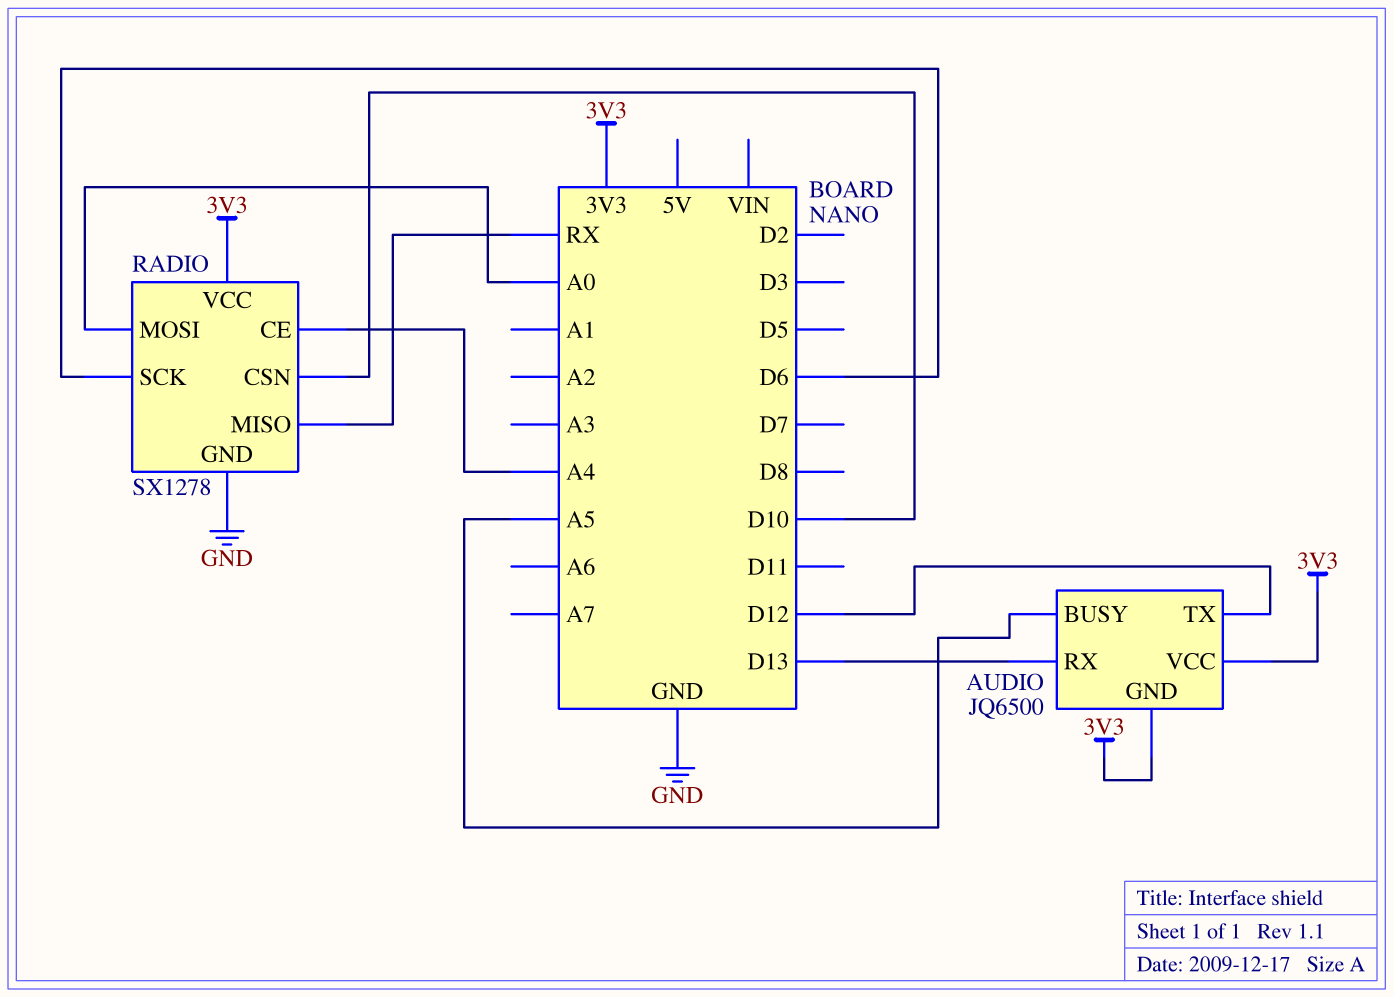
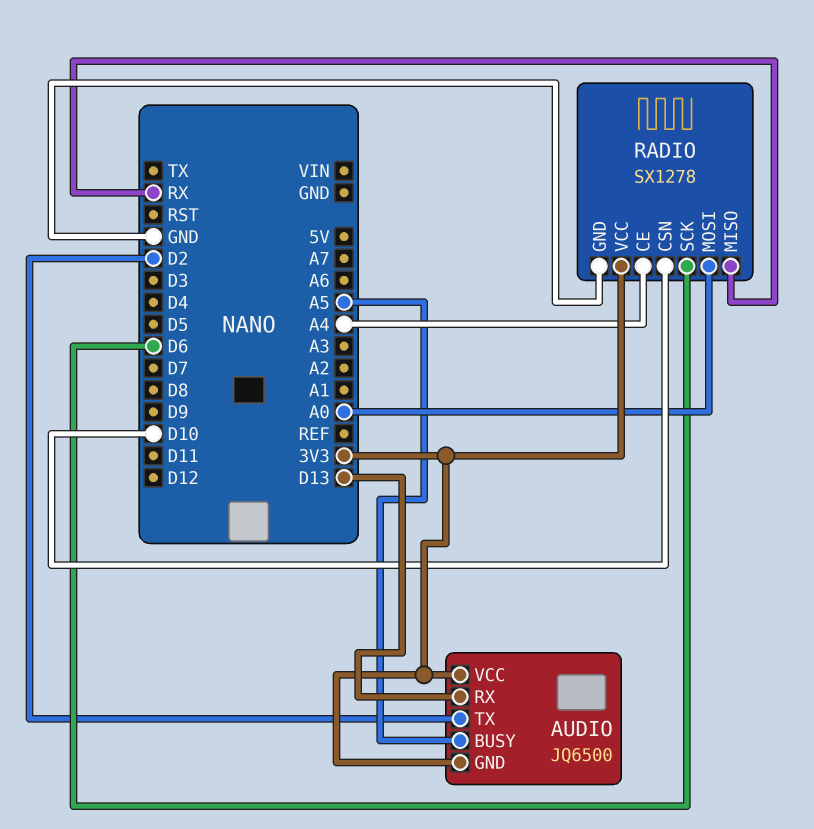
AUDIO pin TX: D12 -> D2

